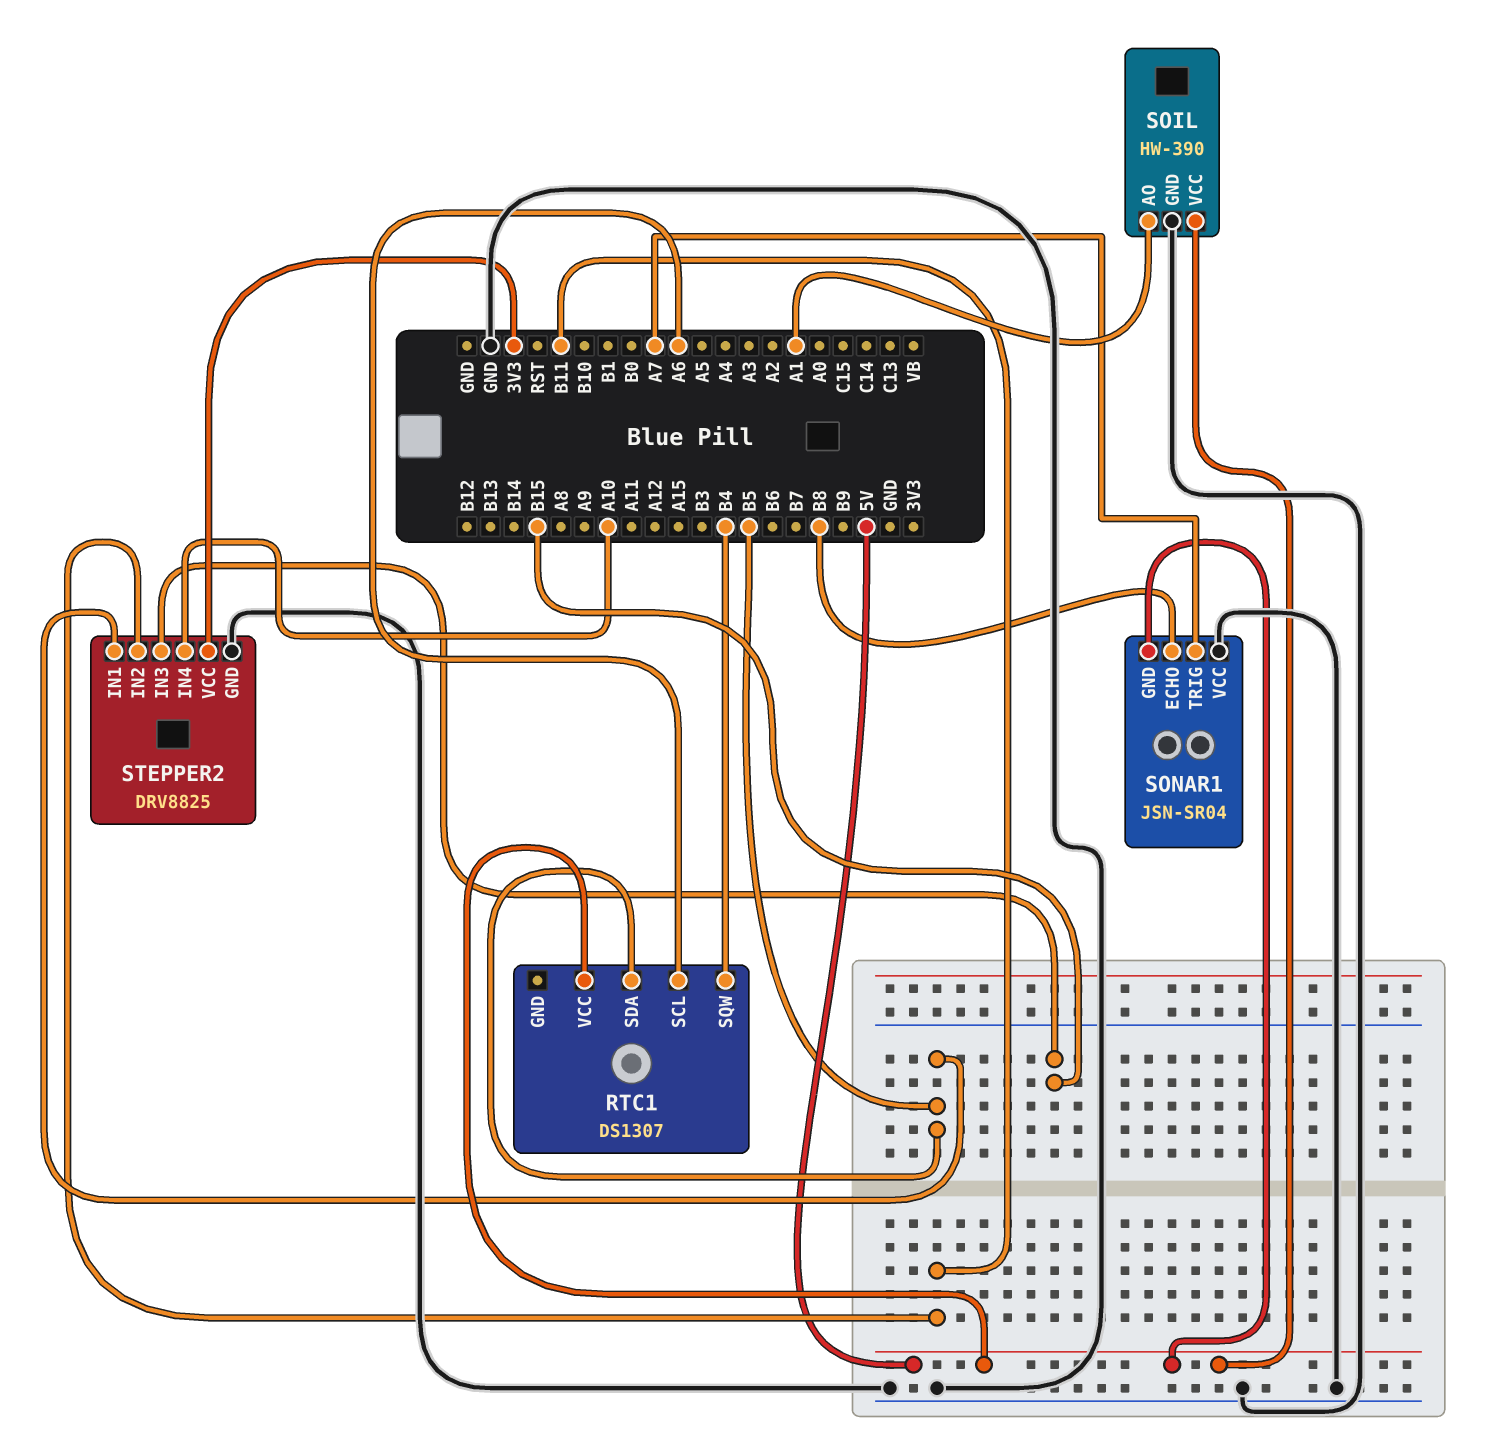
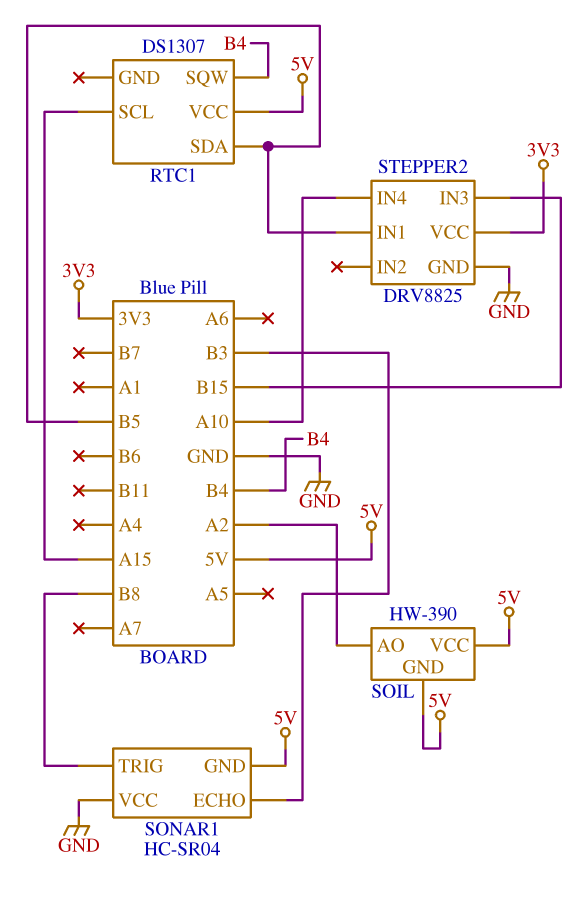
RTC1 pin SCL: A6 -> A15
SOIL pin AO: A1 -> A2
SOIL pin GND: GND -> 5V
SONAR1: JSN-SR04 -> HC-SR04
SONAR1 pin ECHO: B8 -> B3
SONAR1 pin TRIG: A7 -> B8
STEPPER2 pin IN2: B11 -> none

